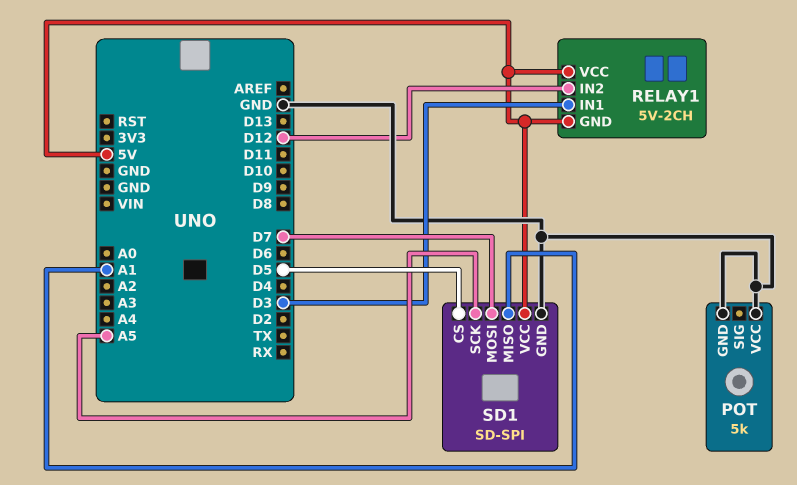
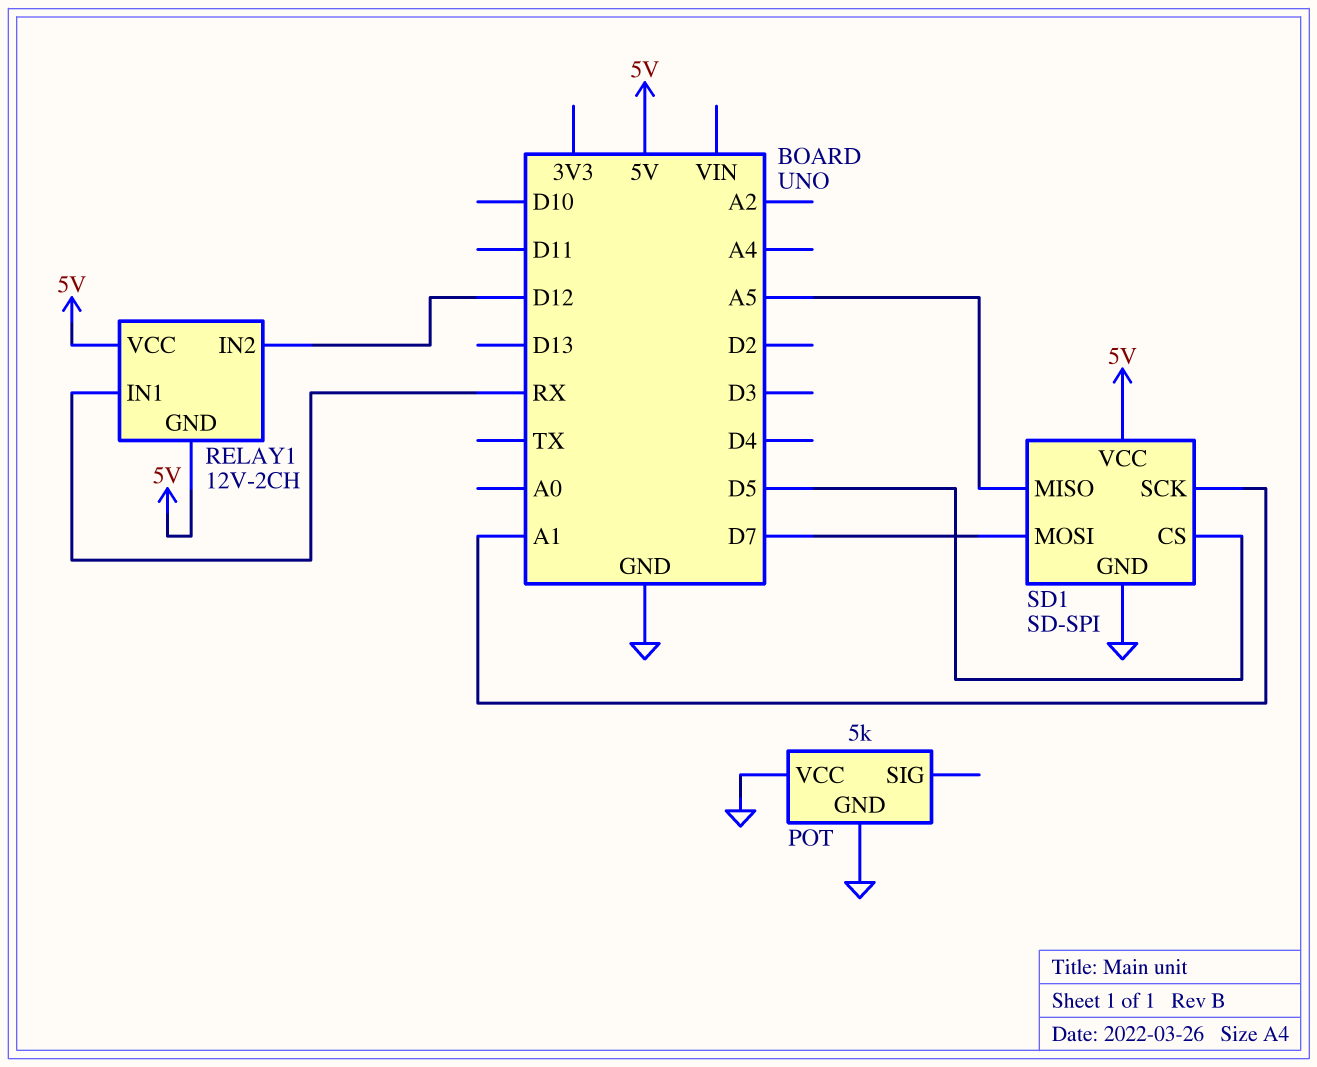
RELAY1: 5V-2CH -> 12V-2CH
RELAY1 pin IN1: D3 -> RX
SD1 pin MISO: A1 -> A5
SD1 pin SCK: A5 -> A1

